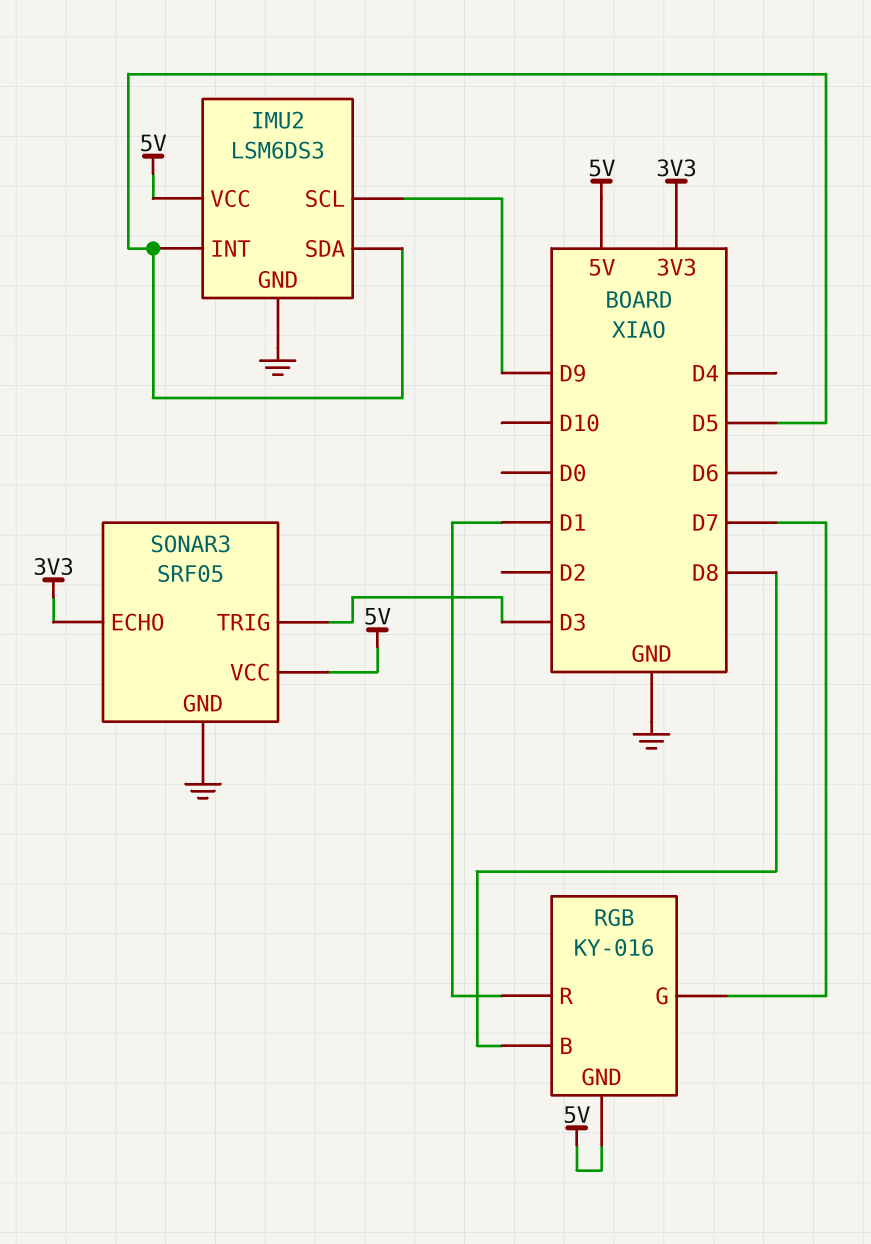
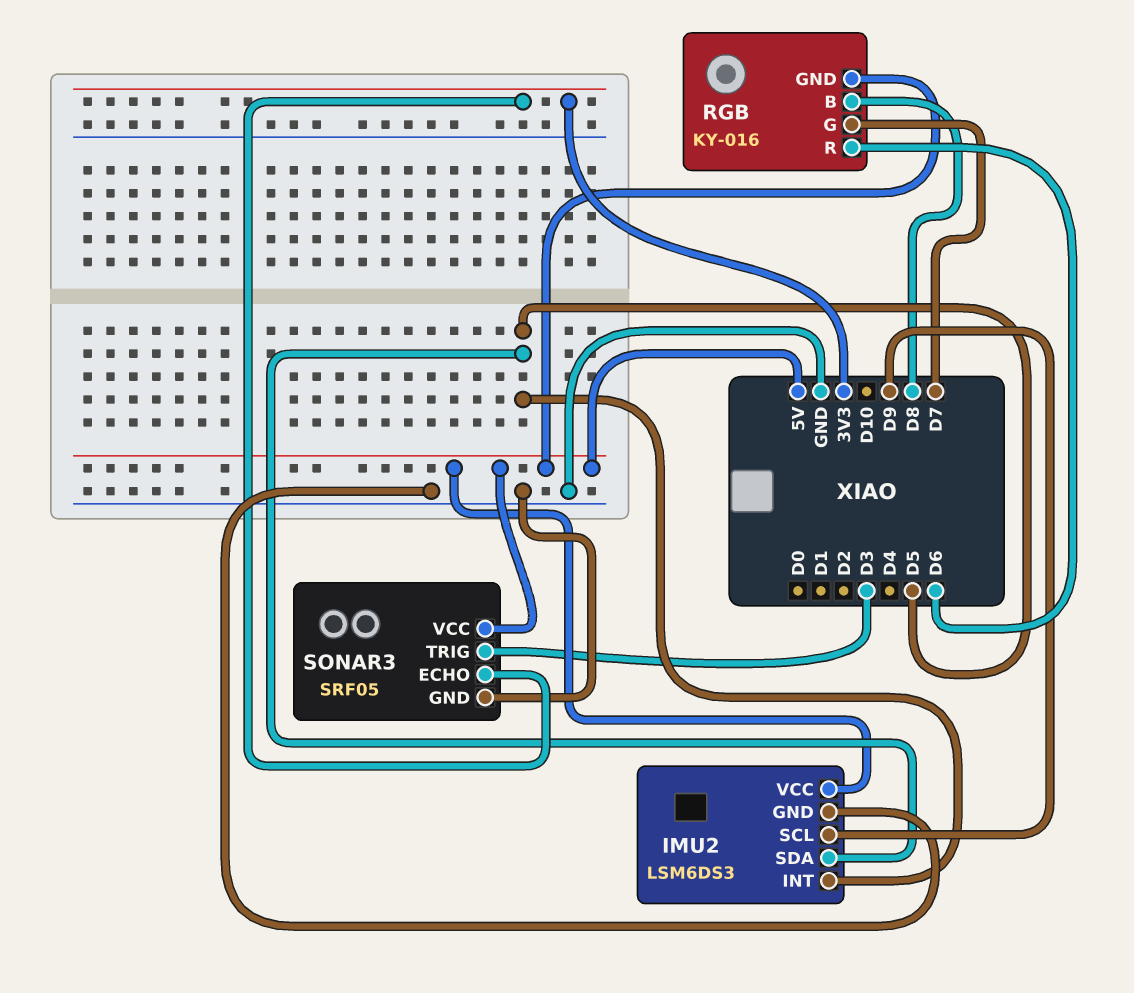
RGB pin R: D1 -> D6

